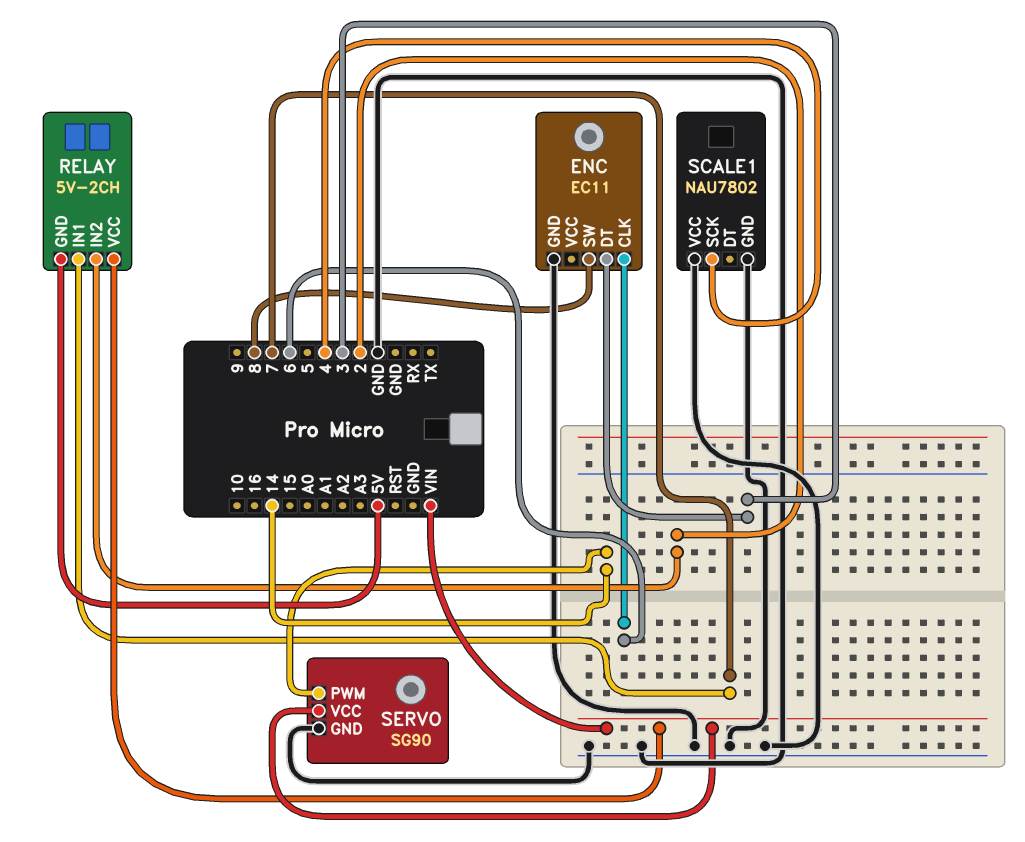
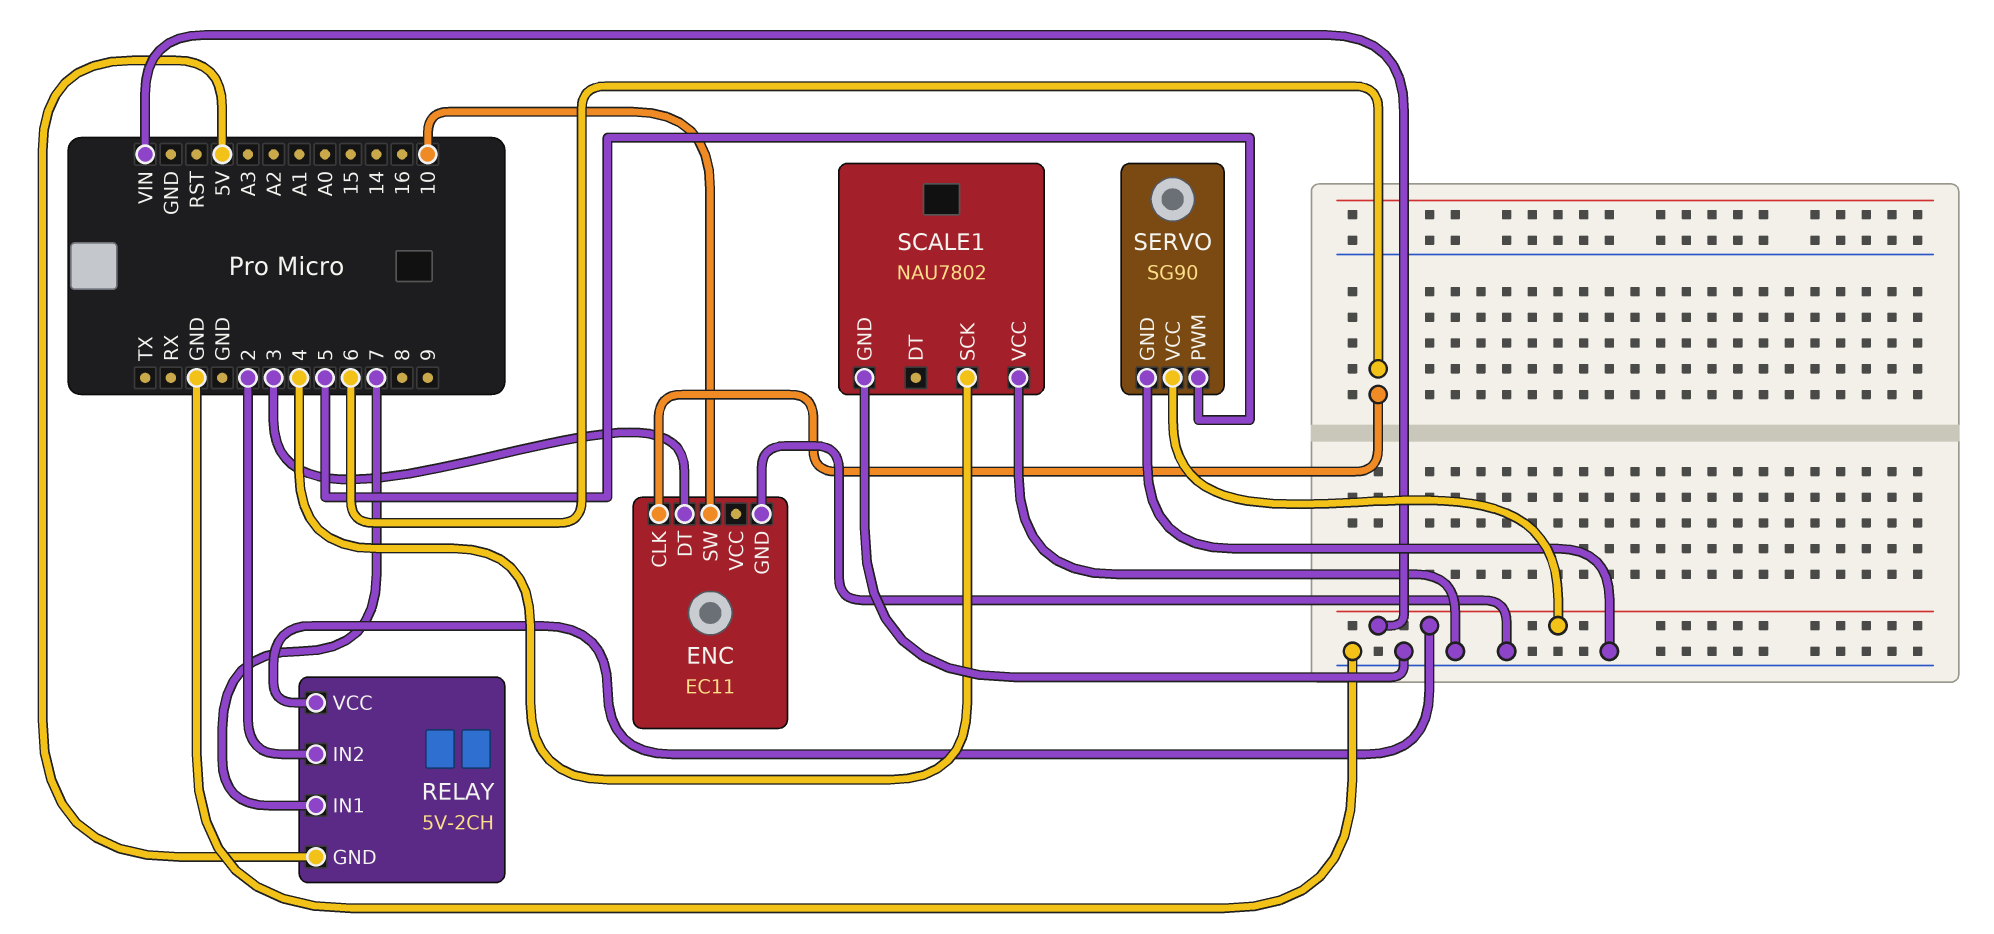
ENC pin SW: 8 -> 10
SERVO pin PWM: 14 -> 5

